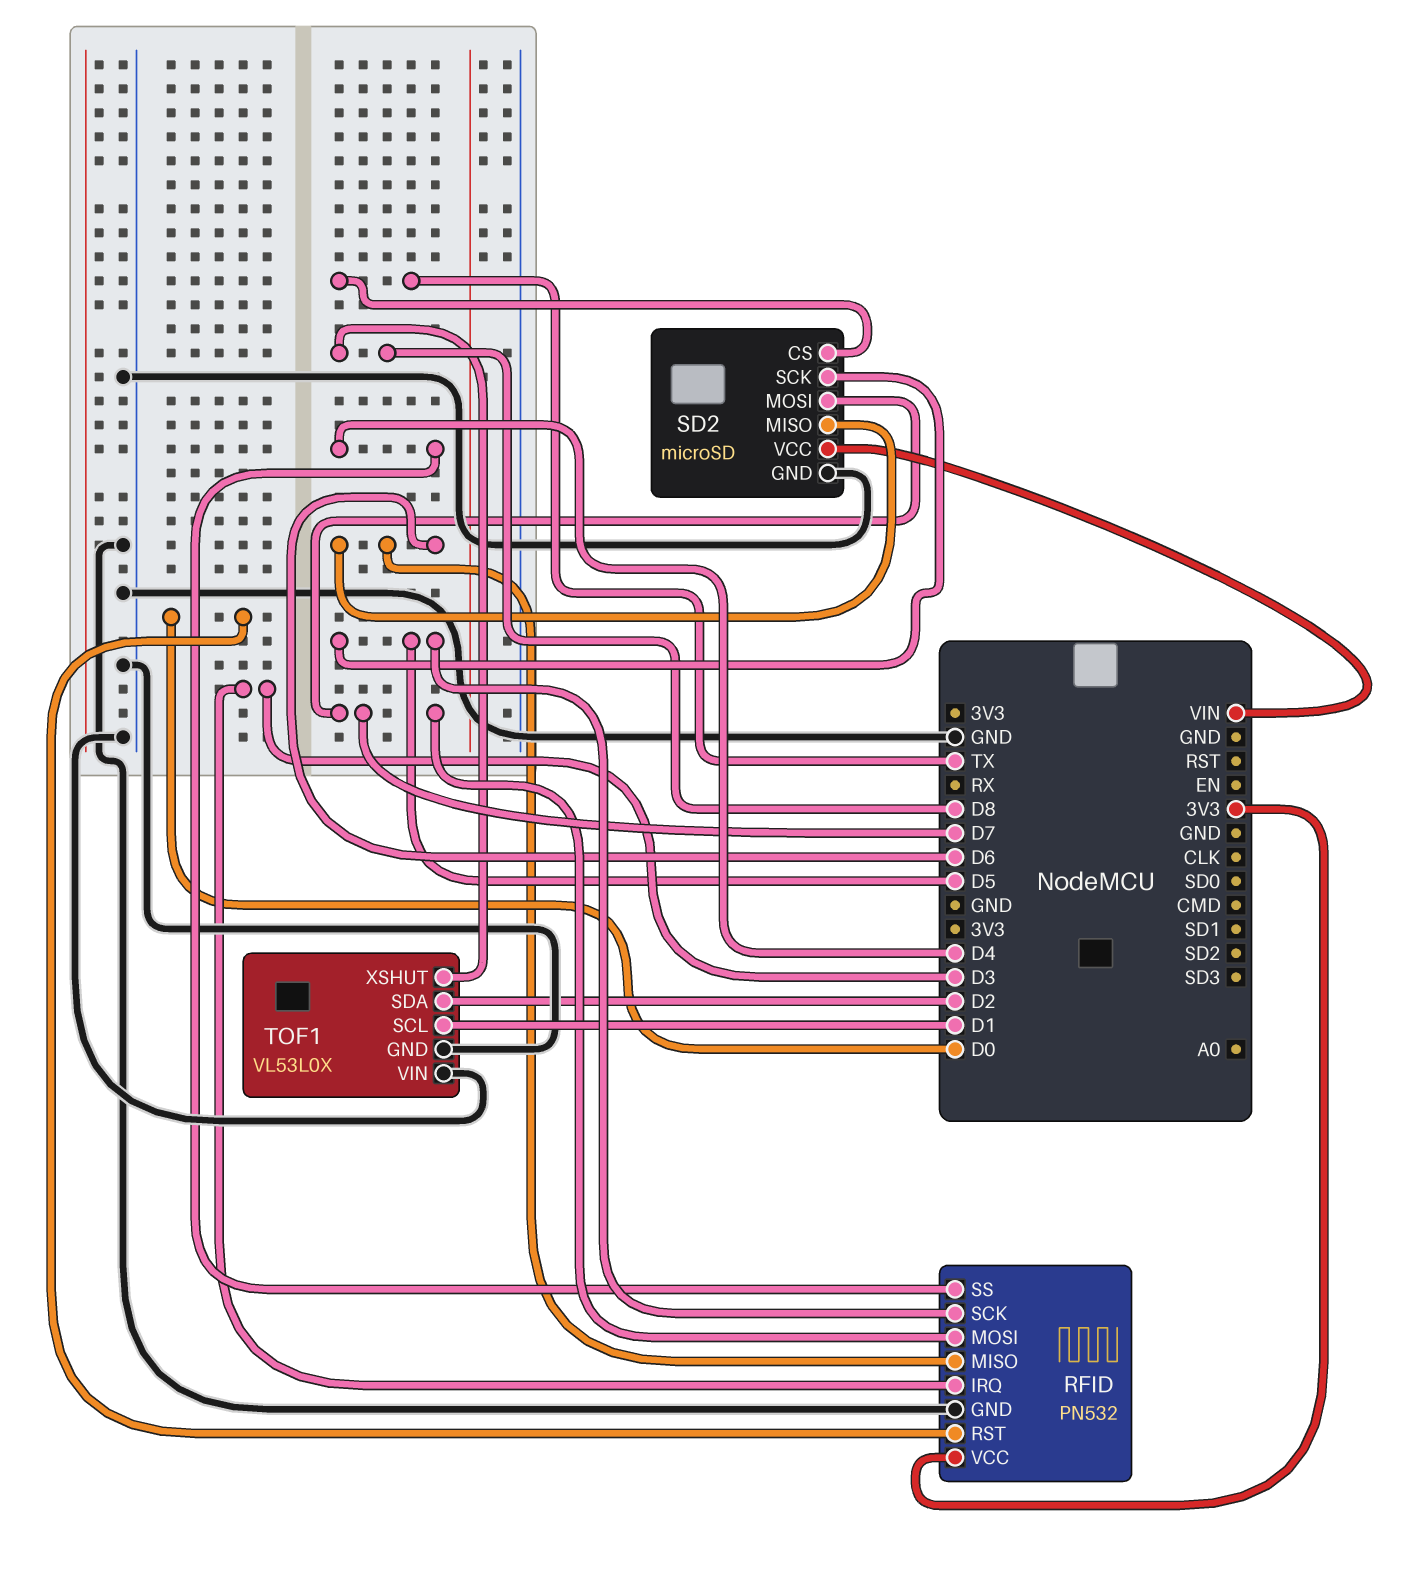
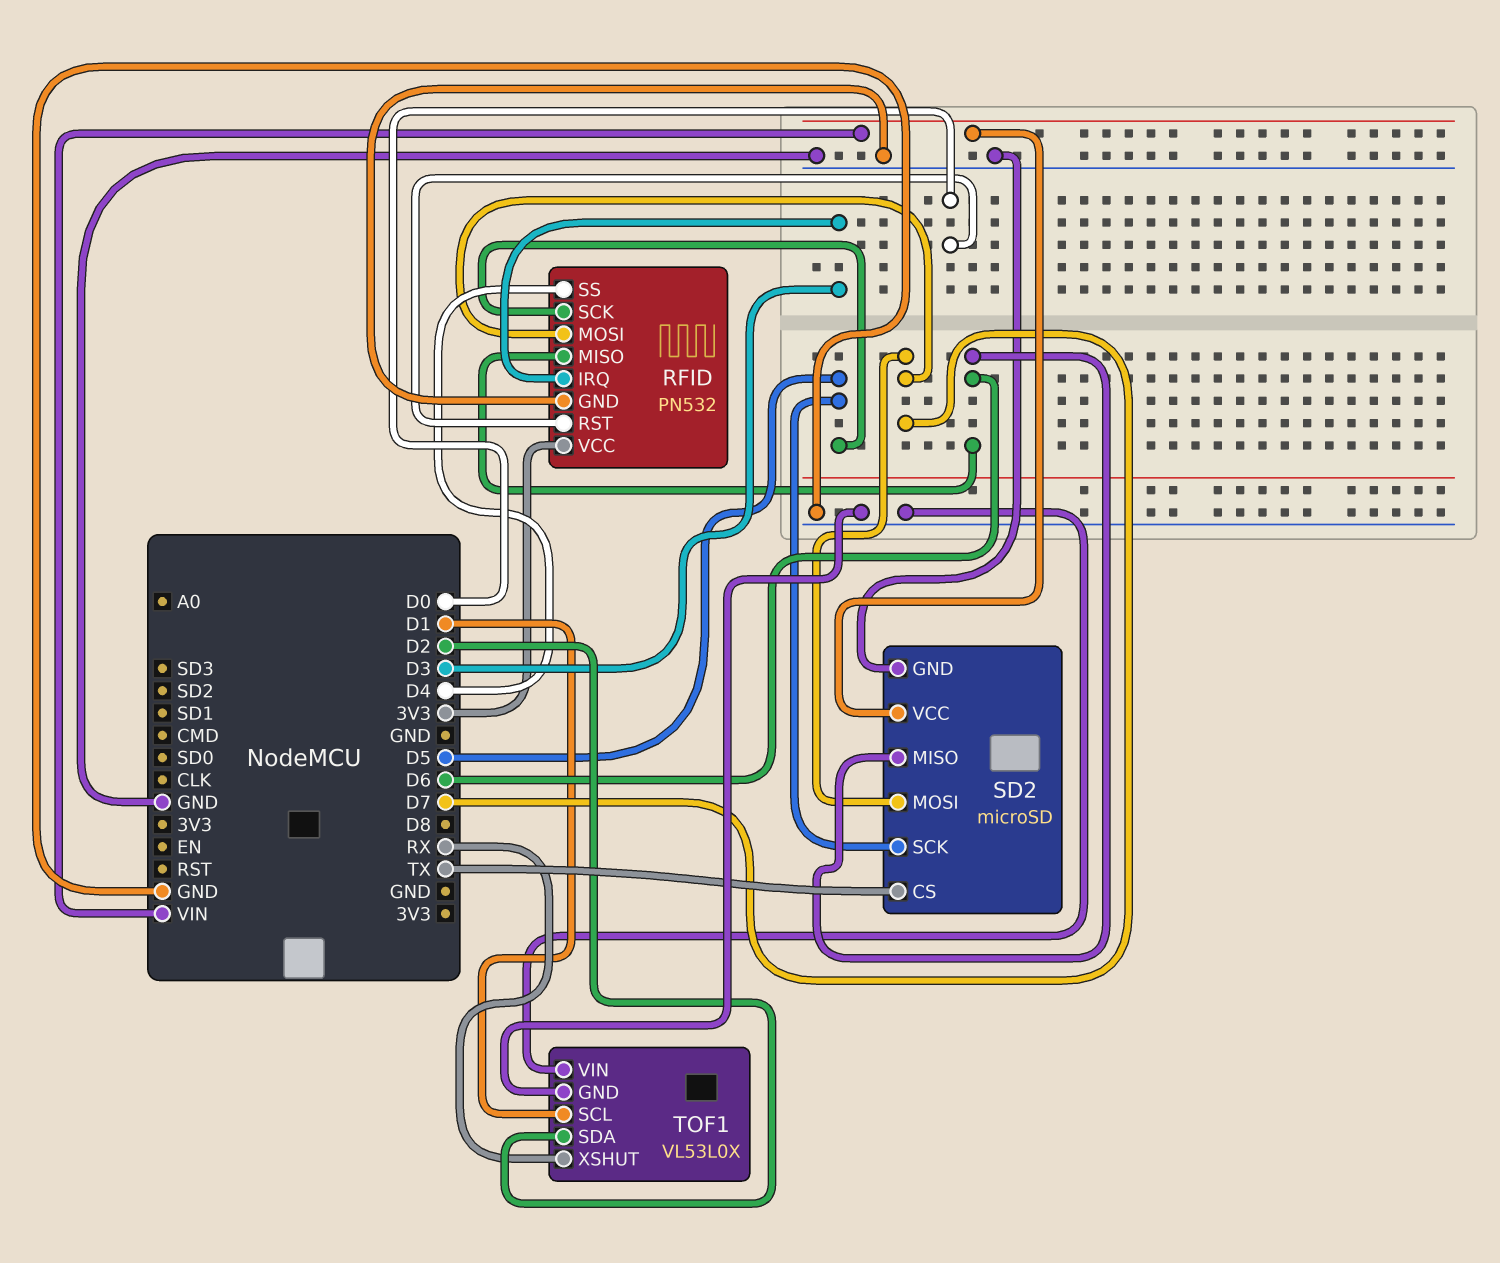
TOF1 pin XSHUT: D8 -> RX

